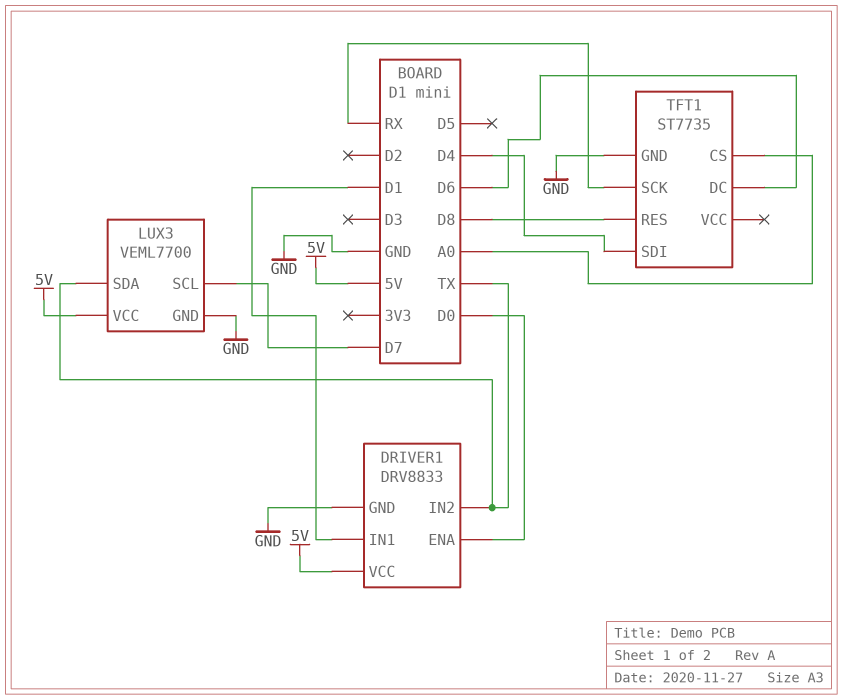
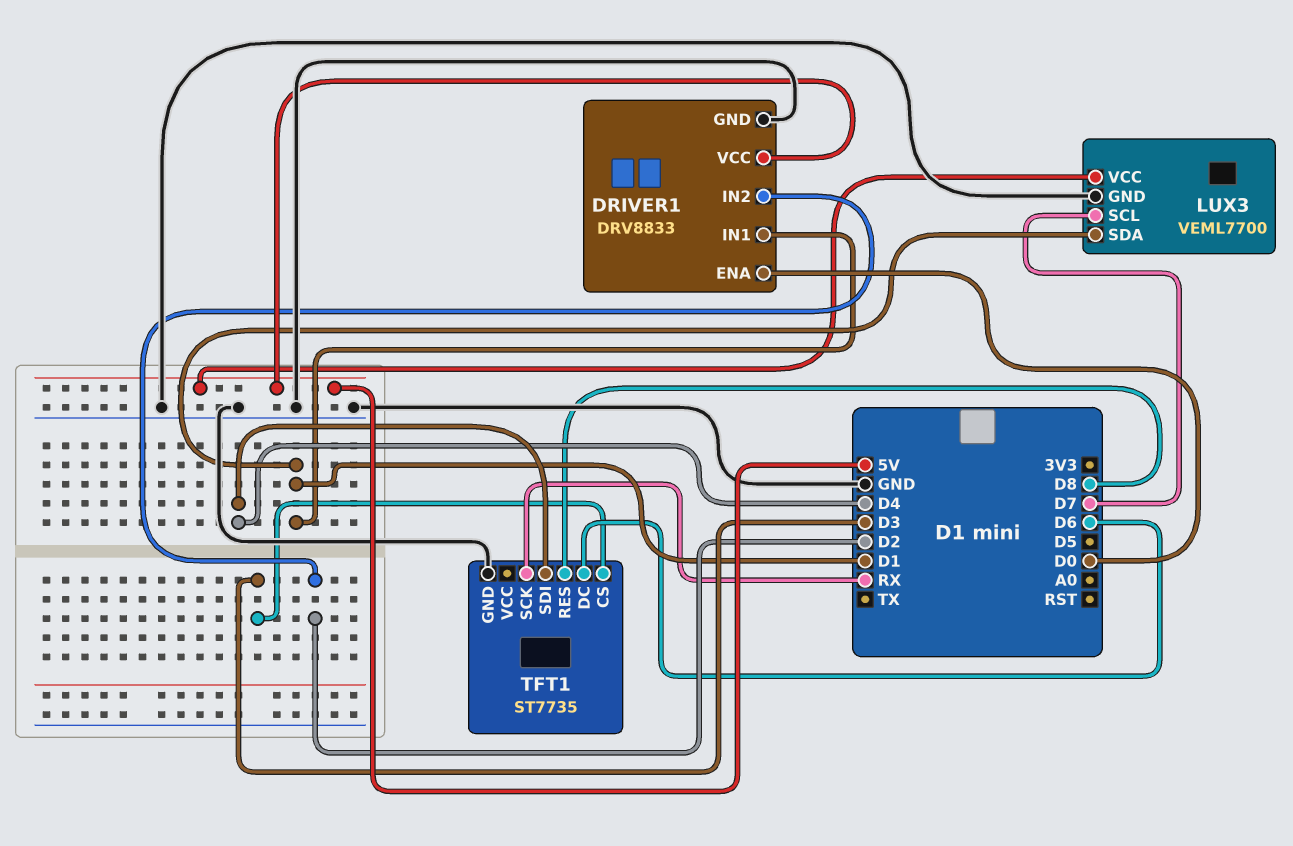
DRIVER1 pin IN2: TX -> D2
LUX3 pin SDA: TX -> D1
TFT1 pin CS: A0 -> D3

